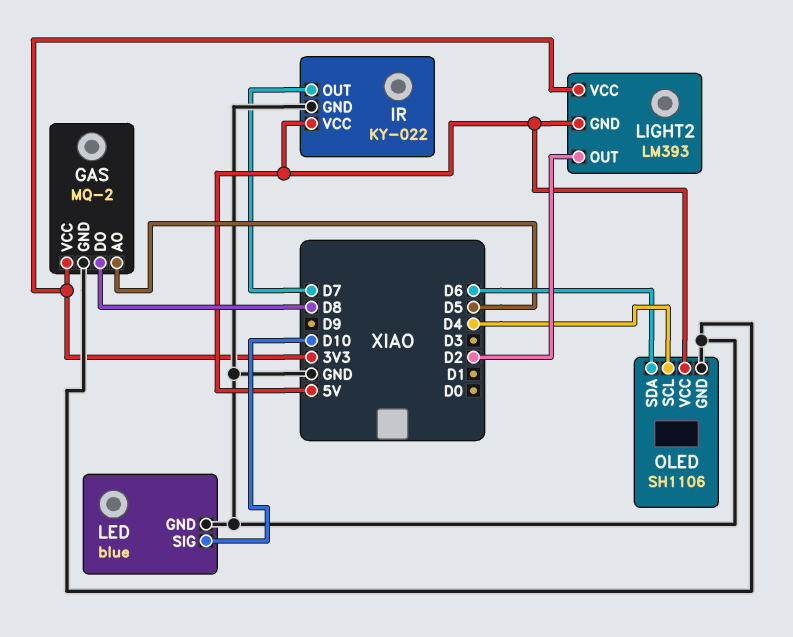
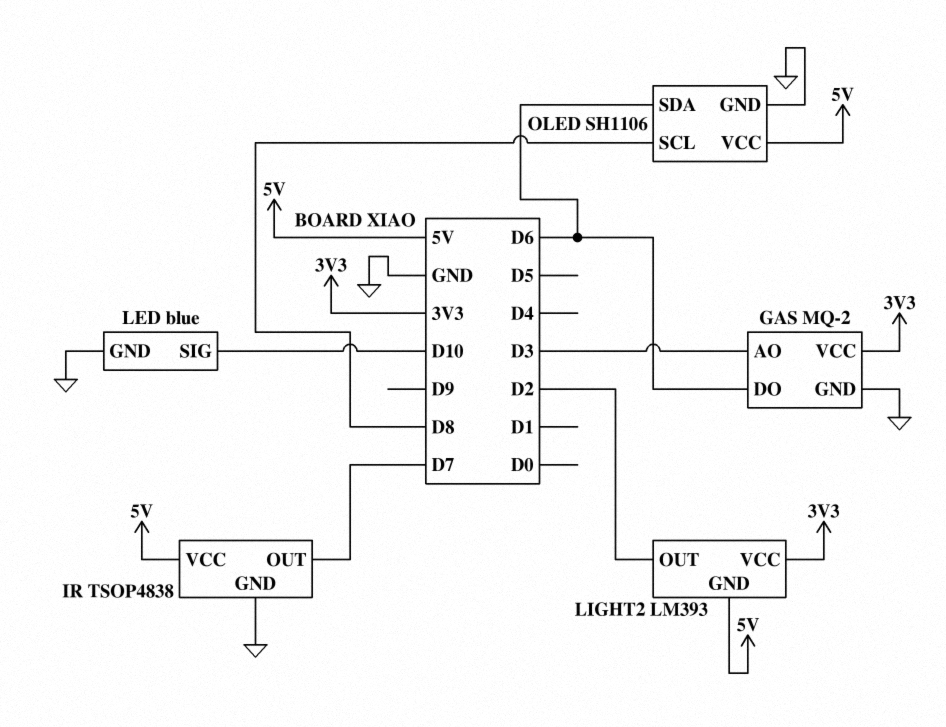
GAS pin AO: D5 -> D3
GAS pin DO: D8 -> D6
IR: KY-022 -> TSOP4838
OLED pin SCL: D4 -> D8

